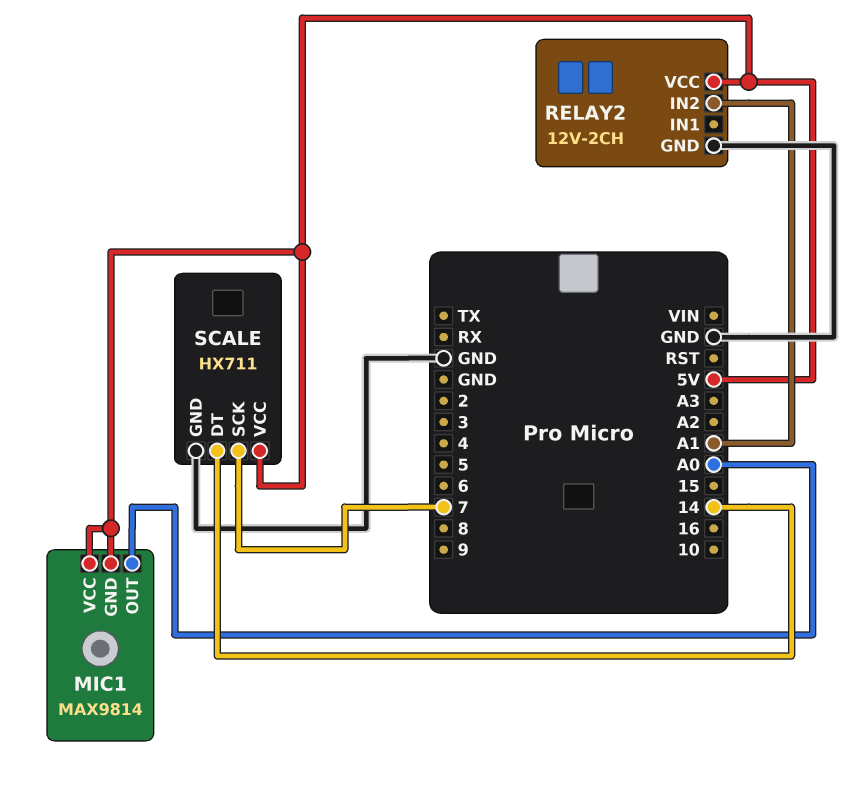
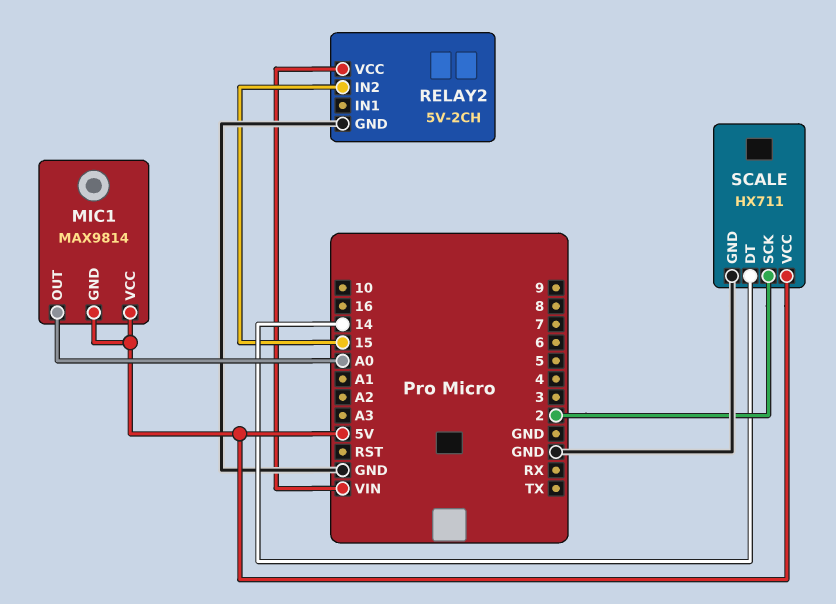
RELAY2: 12V-2CH -> 5V-2CH
RELAY2 pin IN2: A1 -> 15
RELAY2 pin VCC: 5V -> VIN
SCALE pin SCK: 7 -> 2

